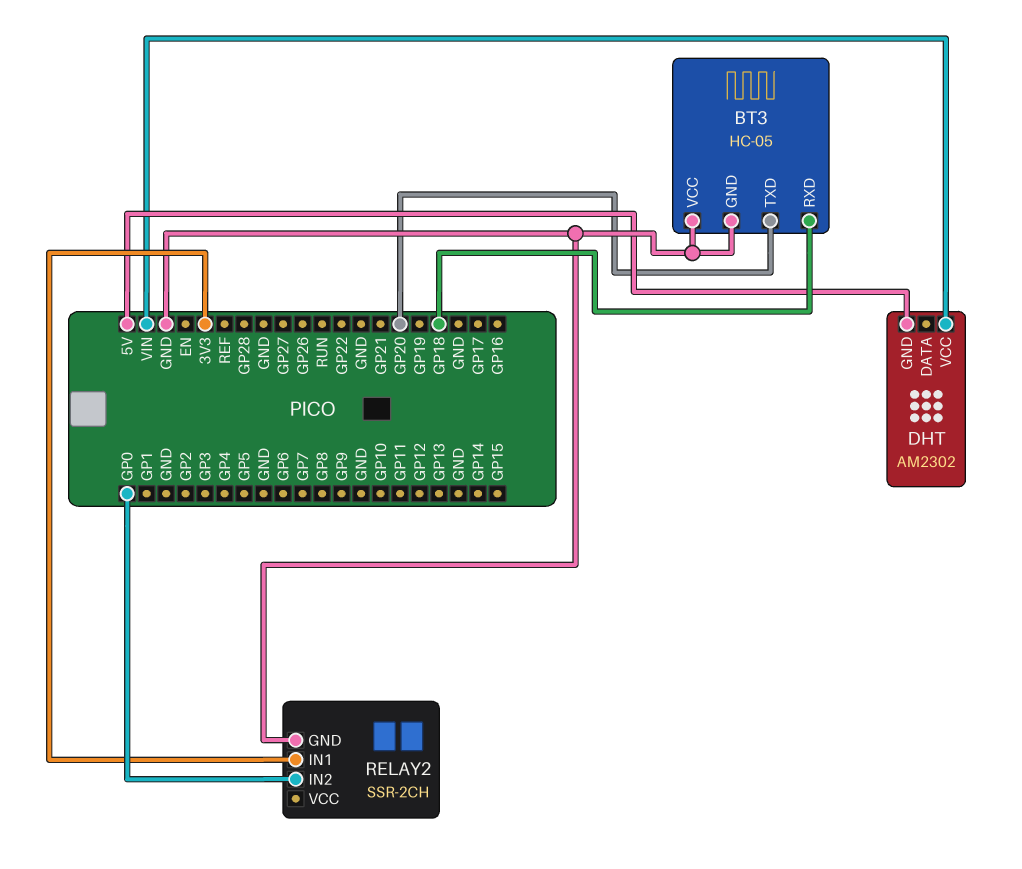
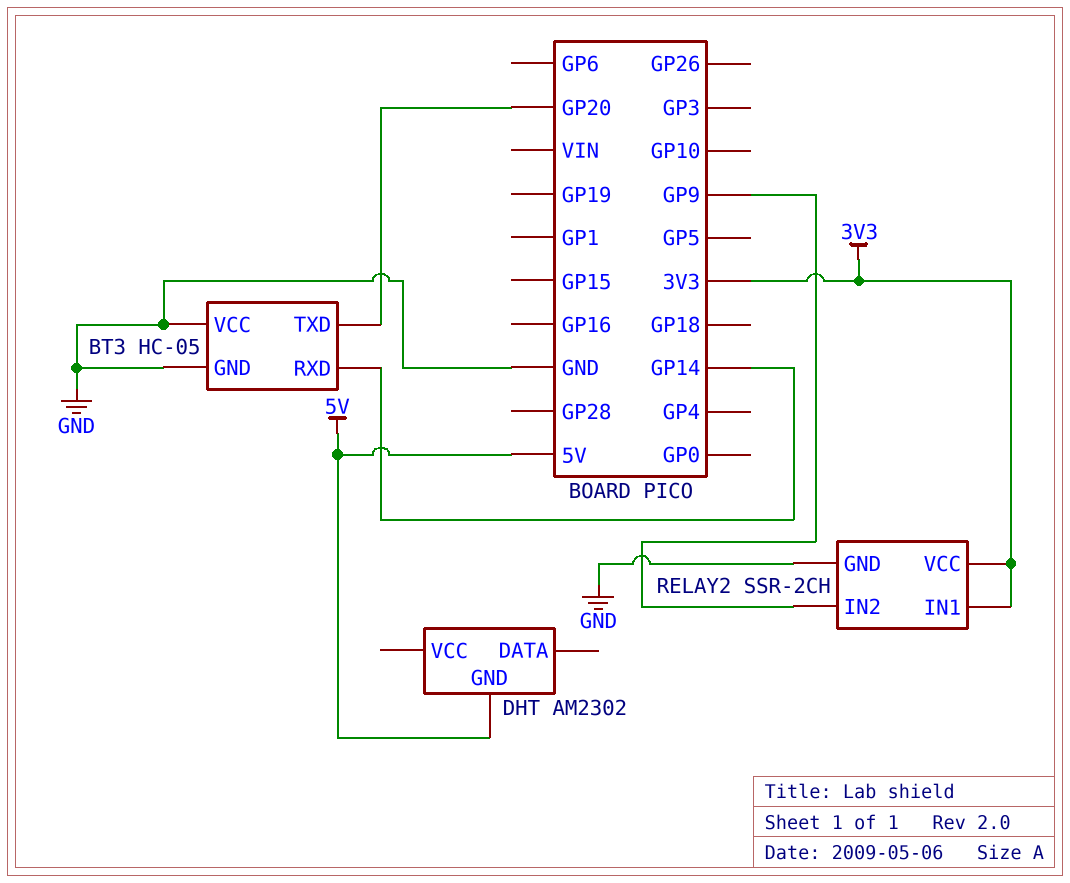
BT3 pin RXD: GP18 -> GP14
DHT pin VCC: VIN -> none
RELAY2 pin IN2: GP0 -> GP9
RELAY2 pin VCC: none -> 3V3

